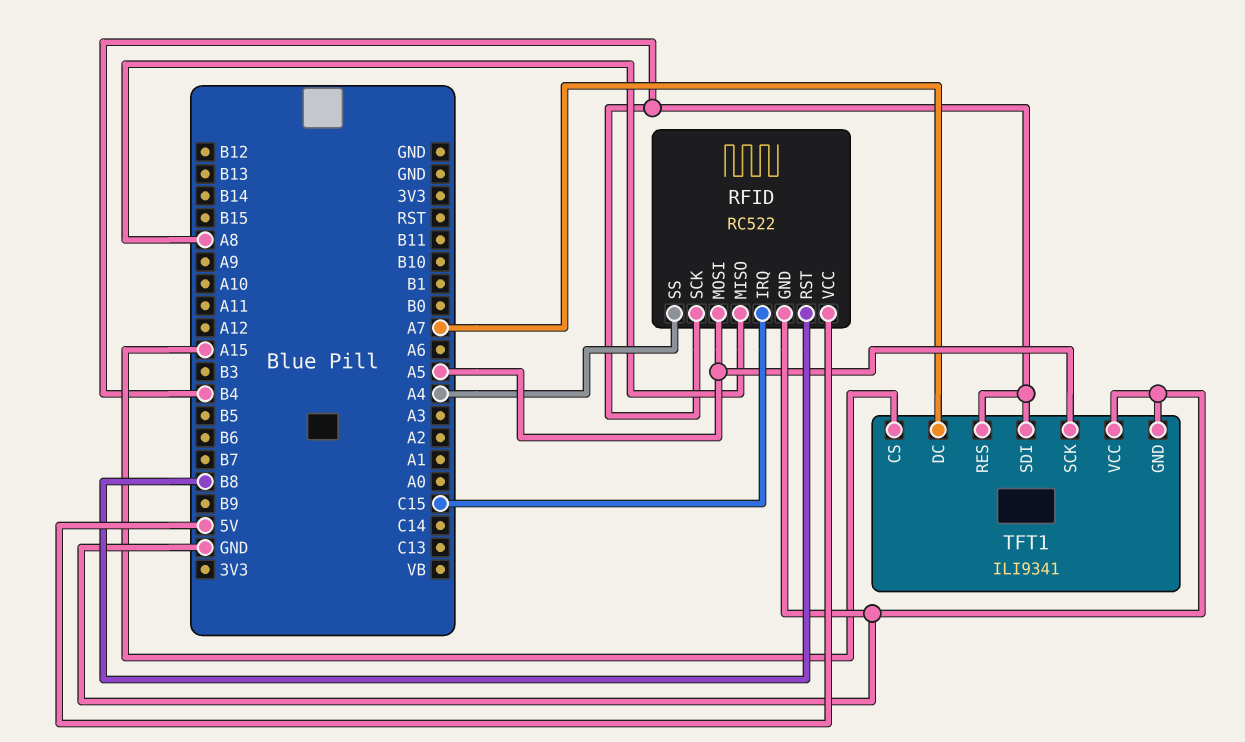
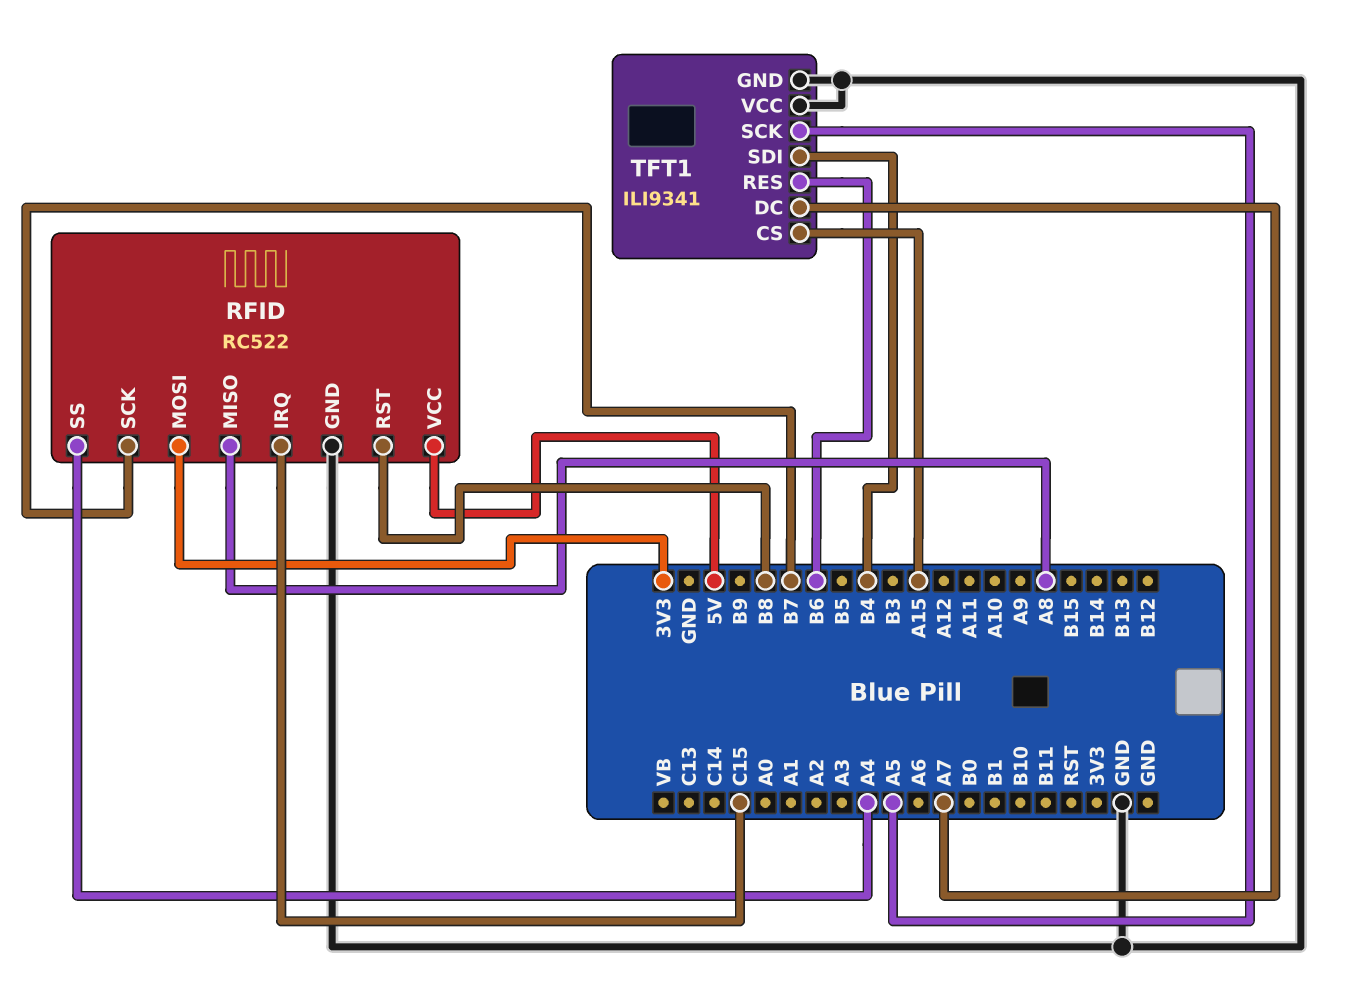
RFID pin MOSI: A5 -> 3V3
RFID pin SCK: B4 -> B7
TFT1 pin RES: B4 -> B6

